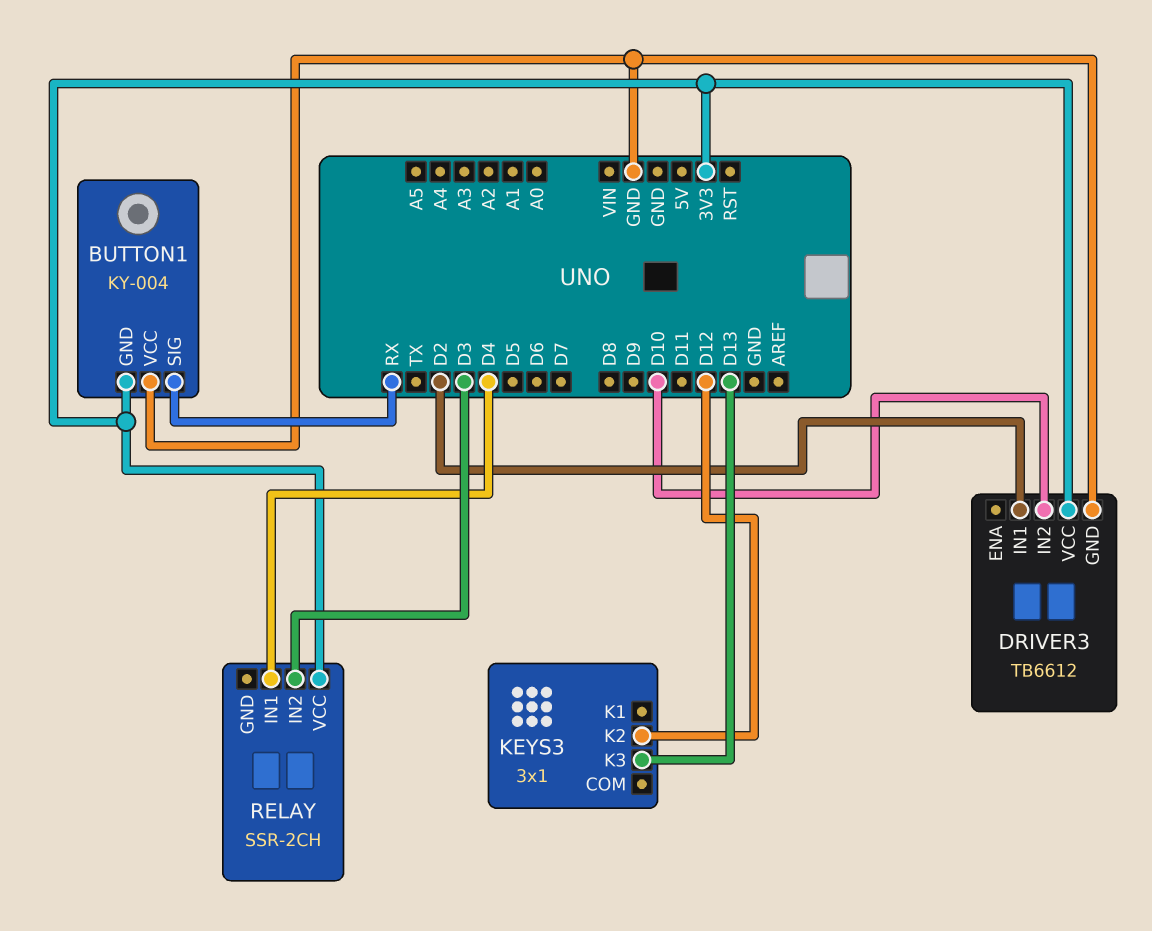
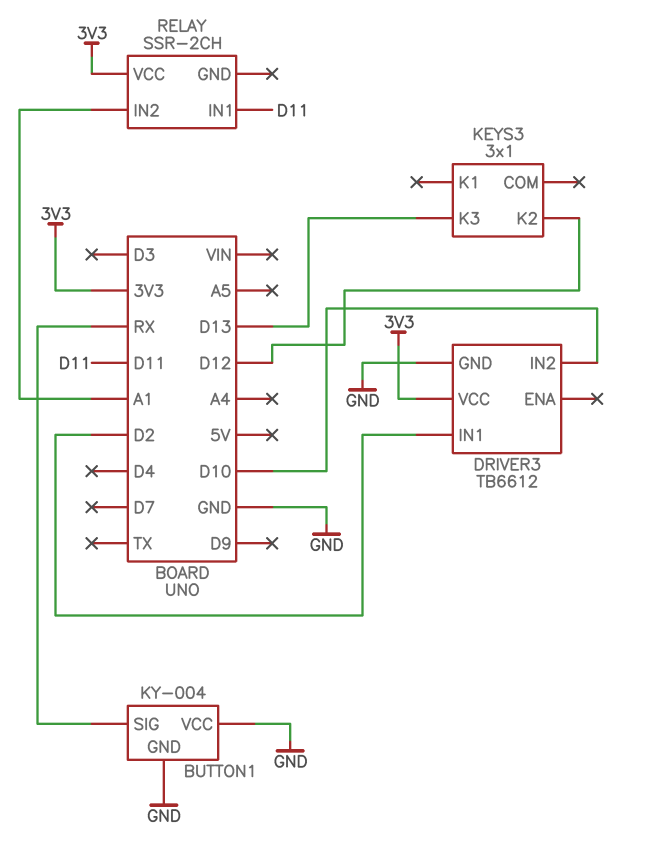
BUTTON1 pin GND: 3V3 -> GND
RELAY pin IN1: D4 -> D11
RELAY pin IN2: D3 -> A1

